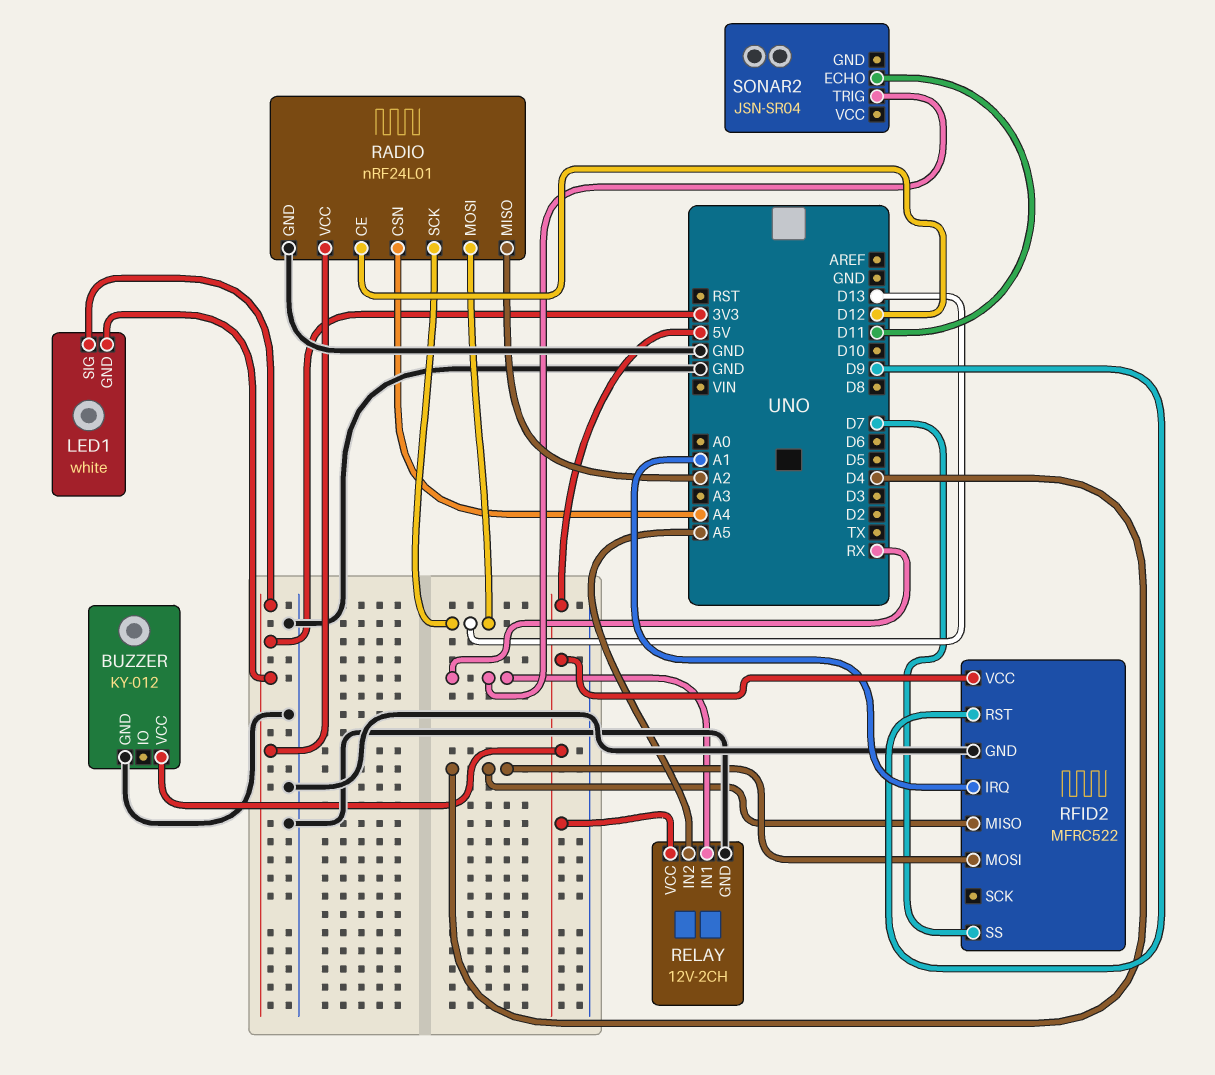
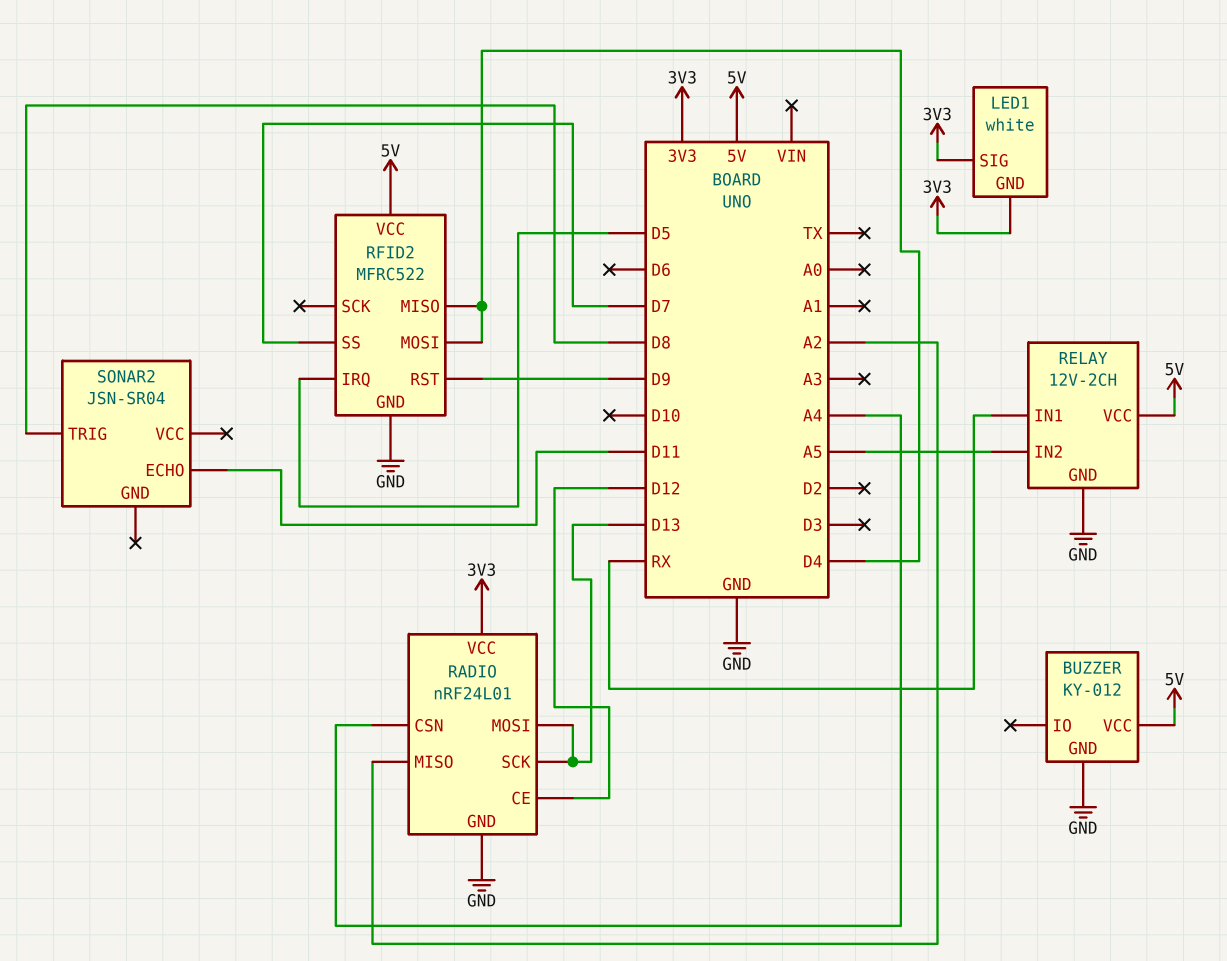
RFID2 pin IRQ: A1 -> D5
SONAR2 pin TRIG: RX -> D8

